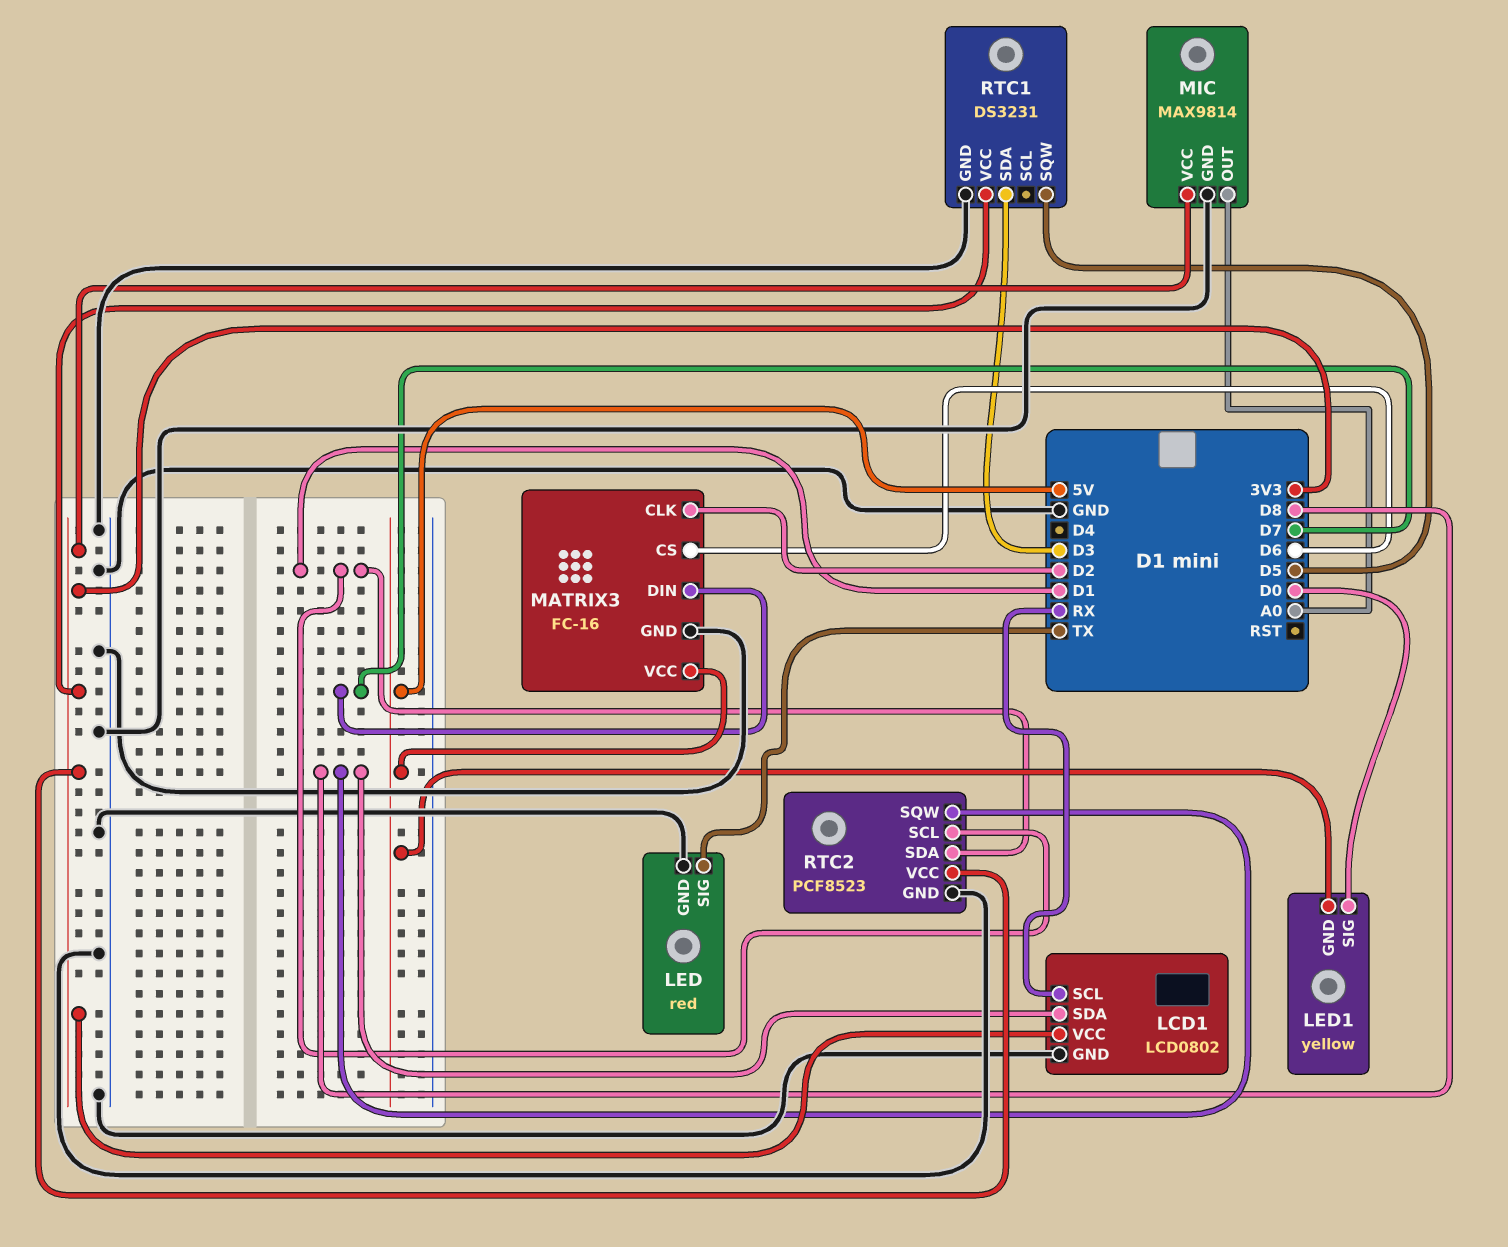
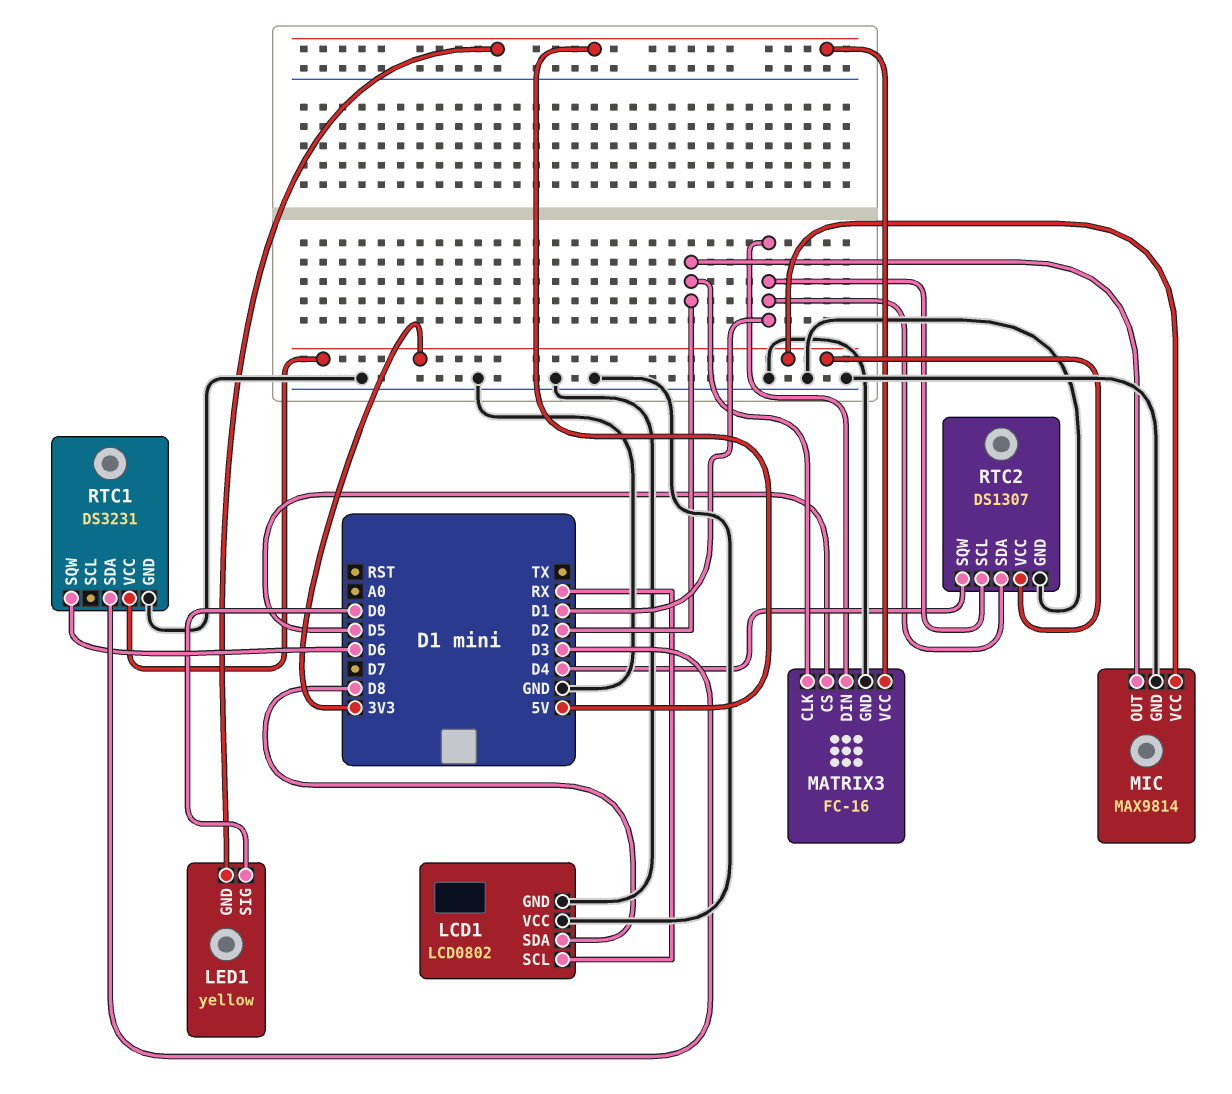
LCD1 pin VCC: 3V3 -> GND
LED: red -> none
LED pin GND: GND -> none
LED pin SIG: TX -> none
MATRIX3 pin CS: D6 -> D5
MATRIX3 pin DIN: D7 -> D1
MIC pin OUT: A0 -> D2
RTC1 pin SQW: D5 -> D6
RTC2: PCF8523 -> DS1307
RTC2 pin SQW: D8 -> D4

